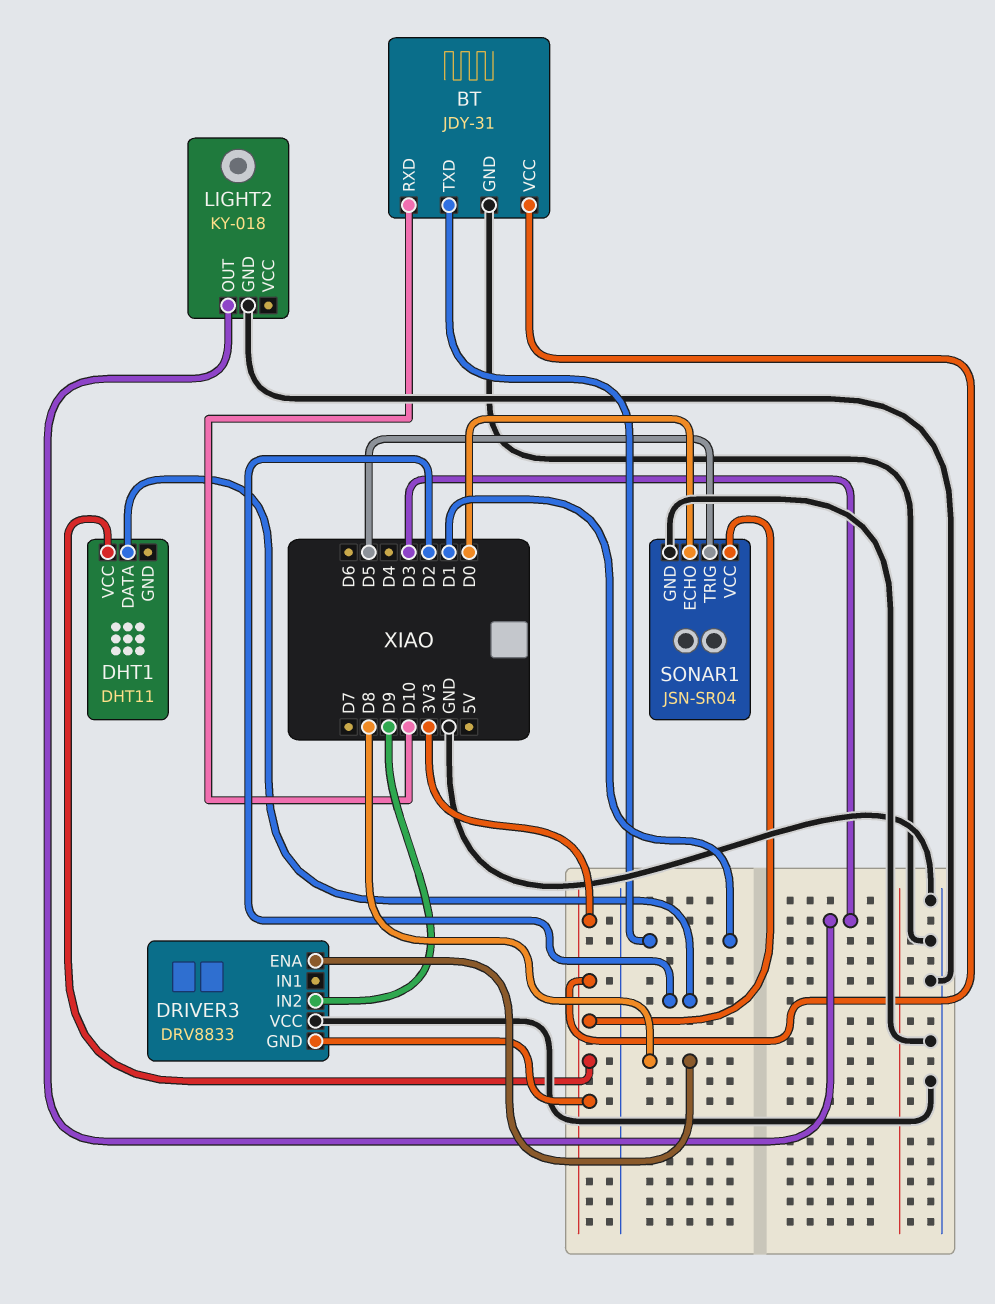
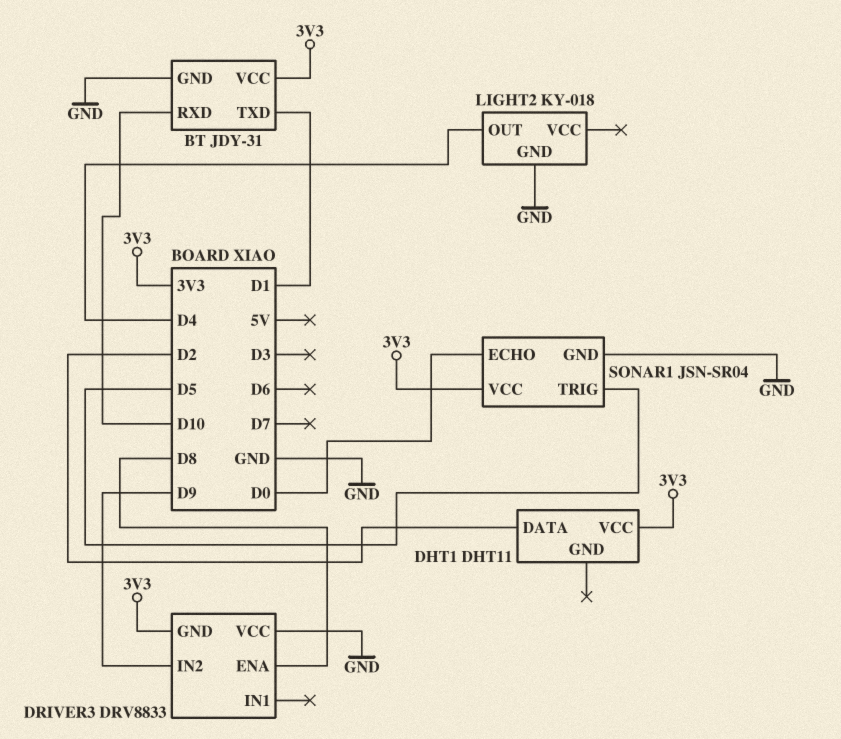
LIGHT2 pin OUT: D3 -> D4

